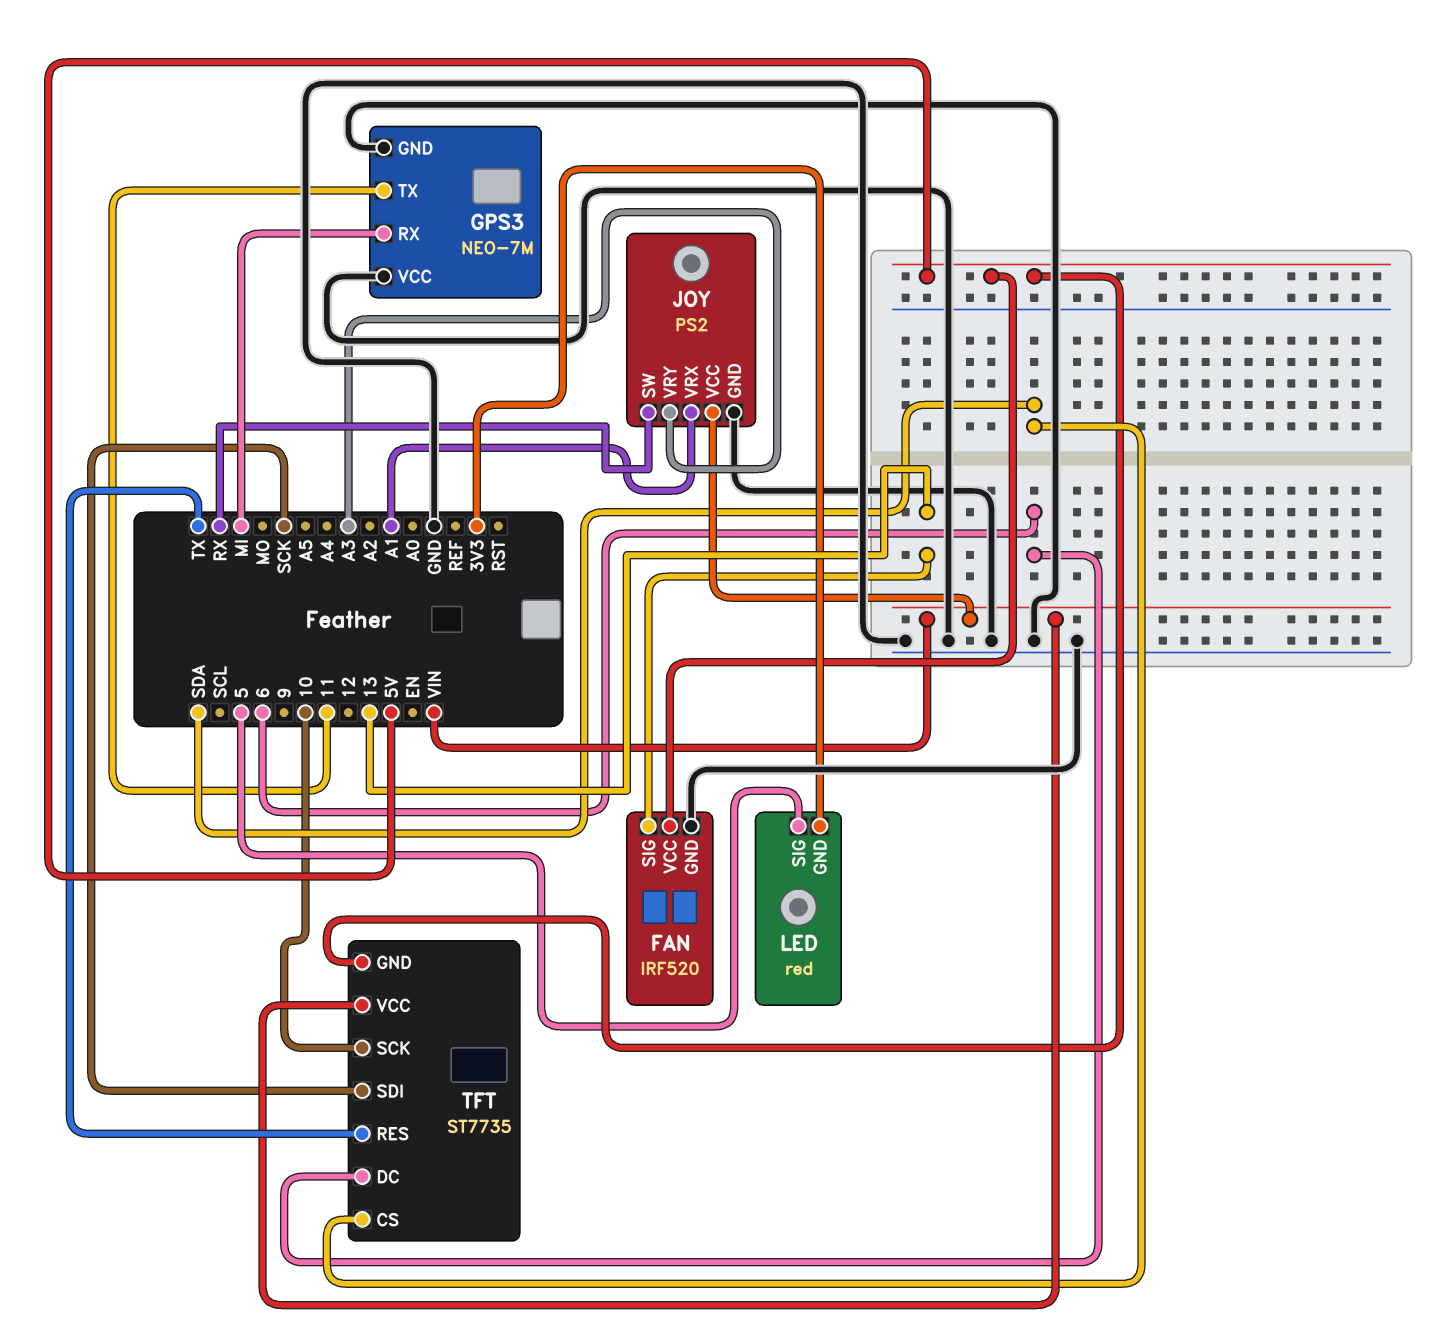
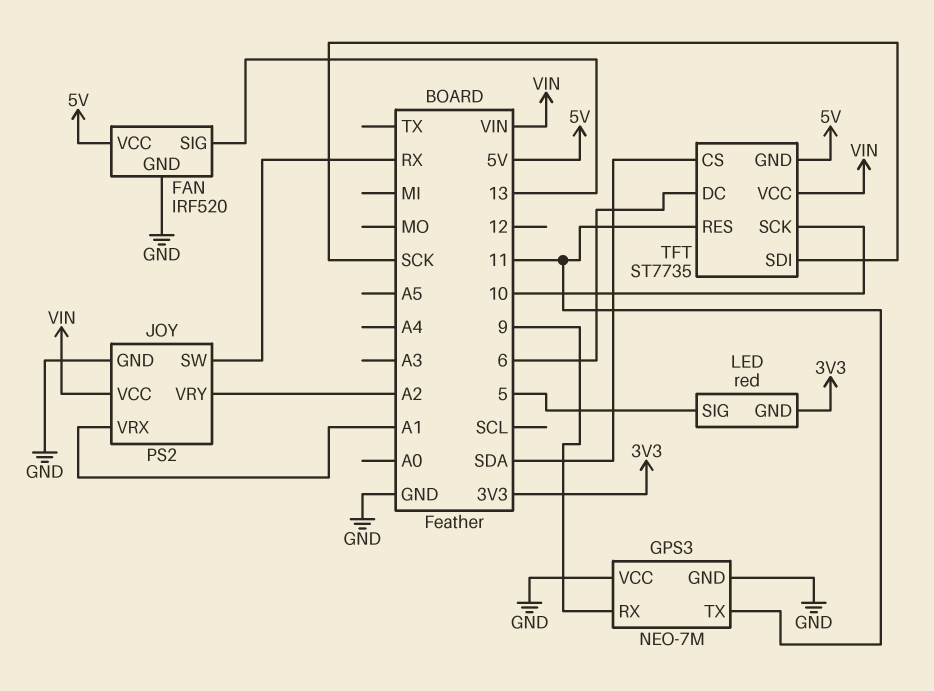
GPS3 pin RX: MI -> 9
JOY pin VRY: A3 -> A2
TFT pin RES: TX -> 11

